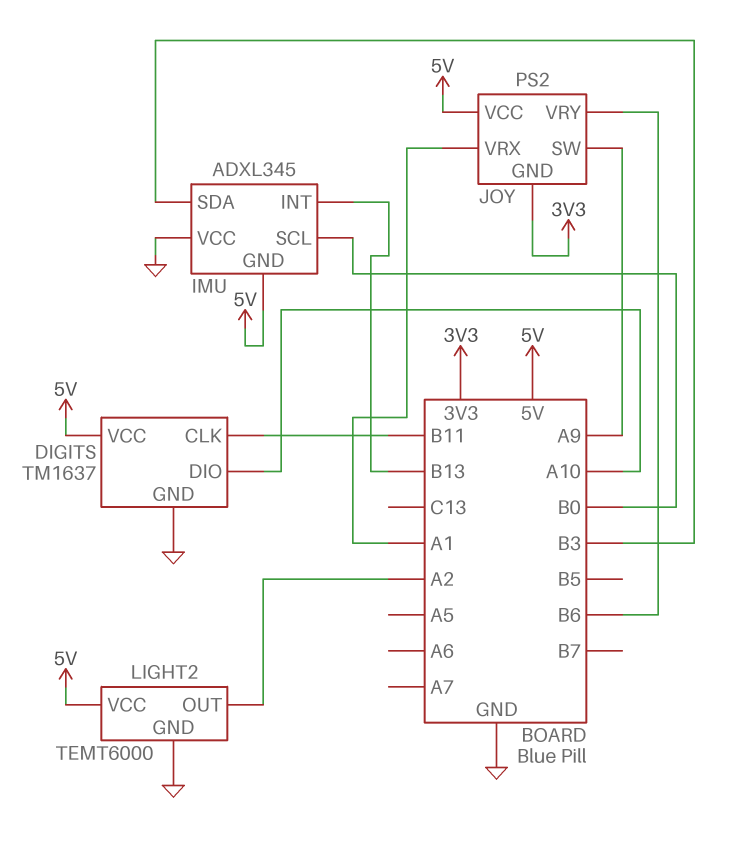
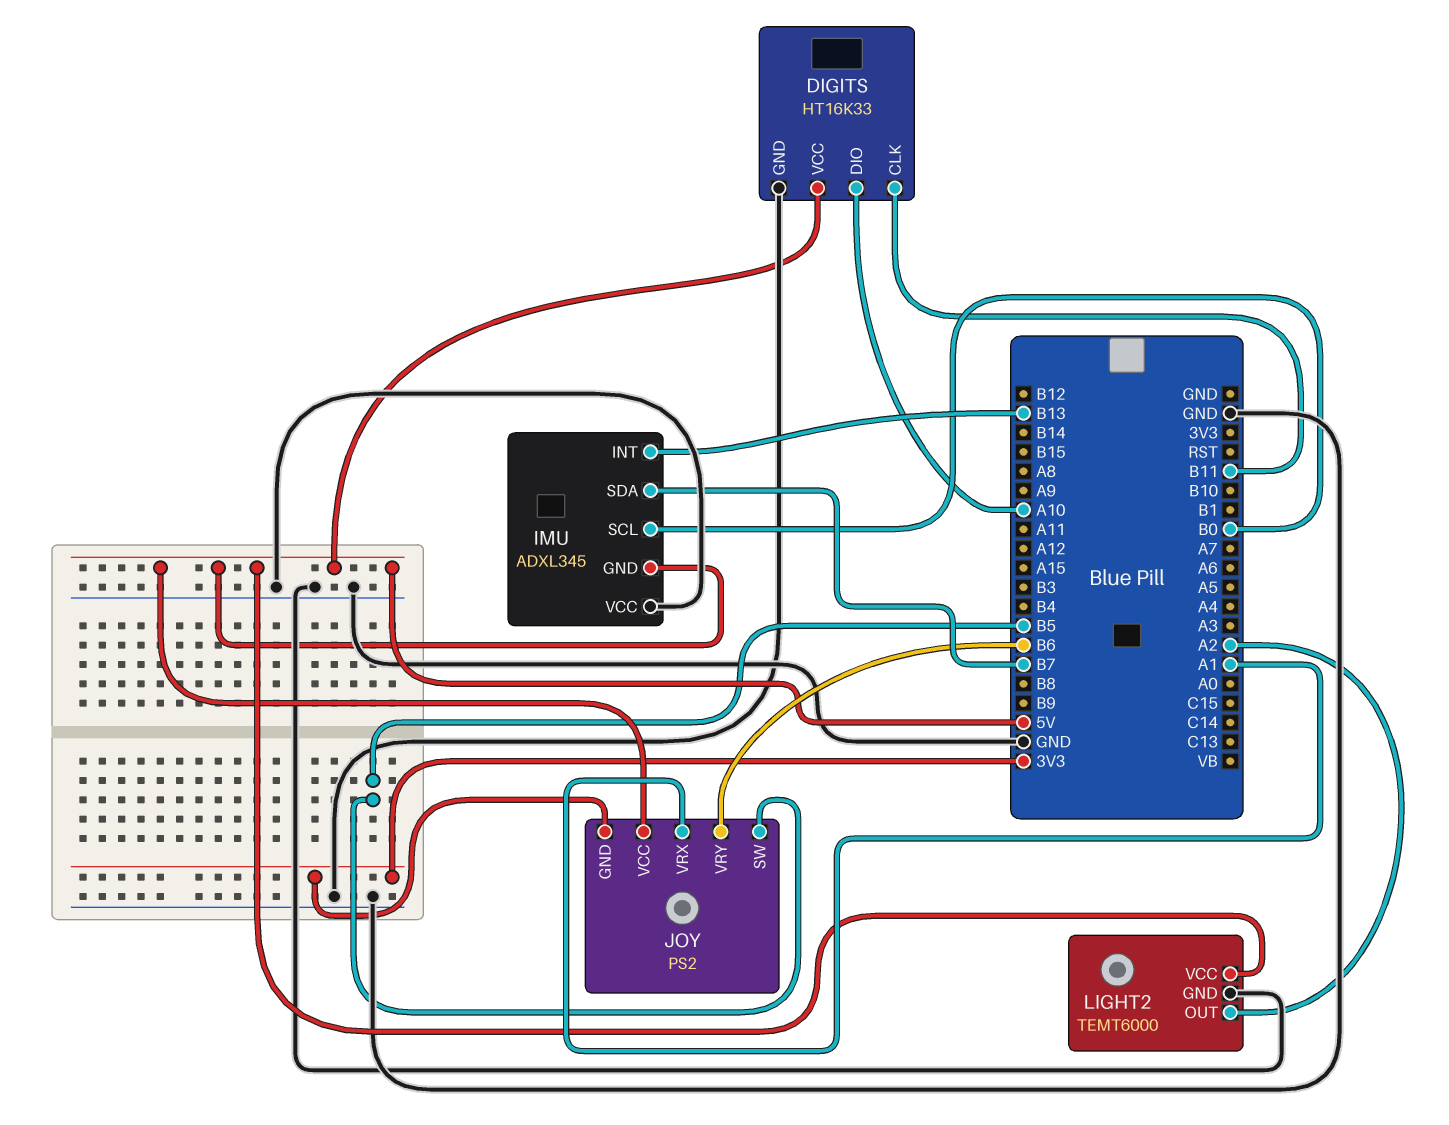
DIGITS: TM1637 -> HT16K33
IMU pin SDA: B3 -> B7
JOY pin SW: A9 -> B5

